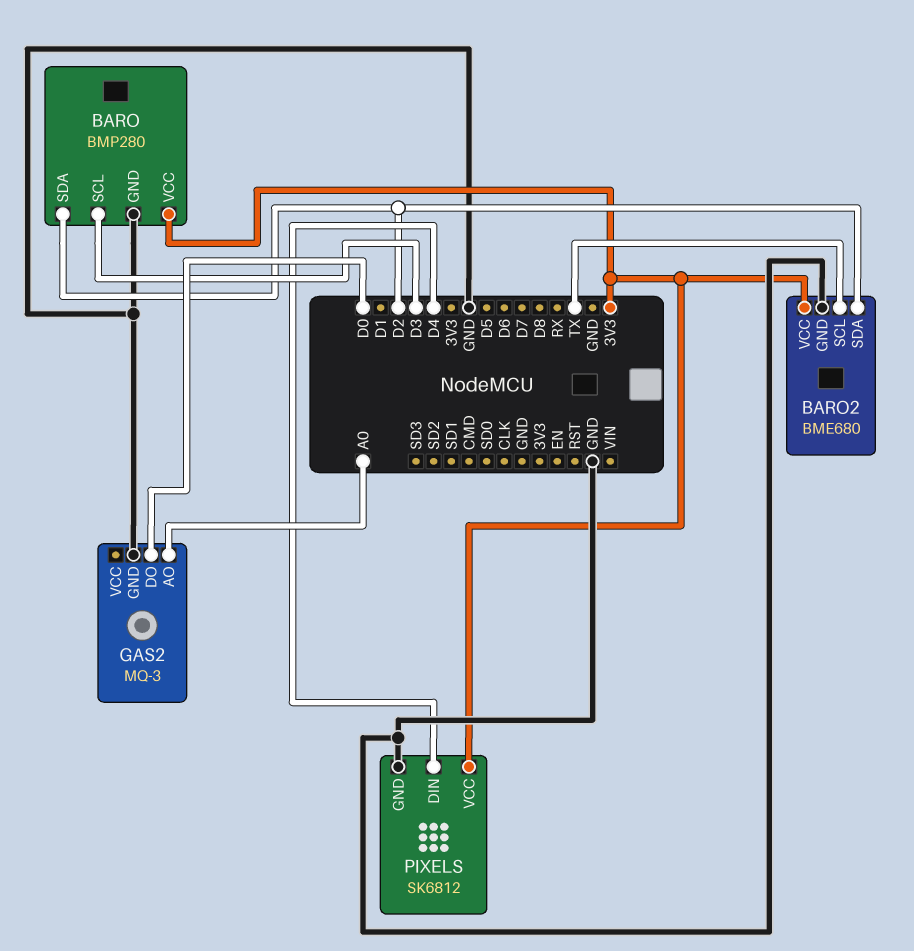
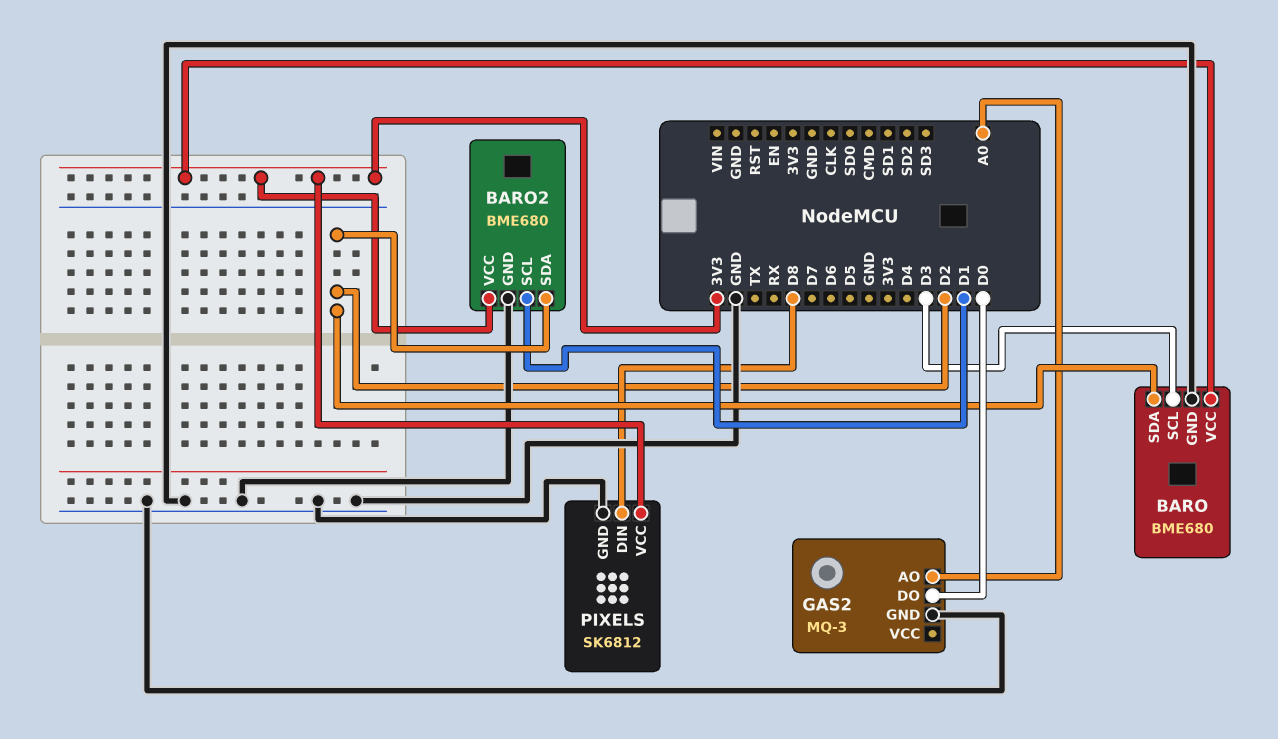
BARO: BMP280 -> BME680
BARO2 pin SCL: TX -> D1
PIXELS pin DIN: D4 -> D8

